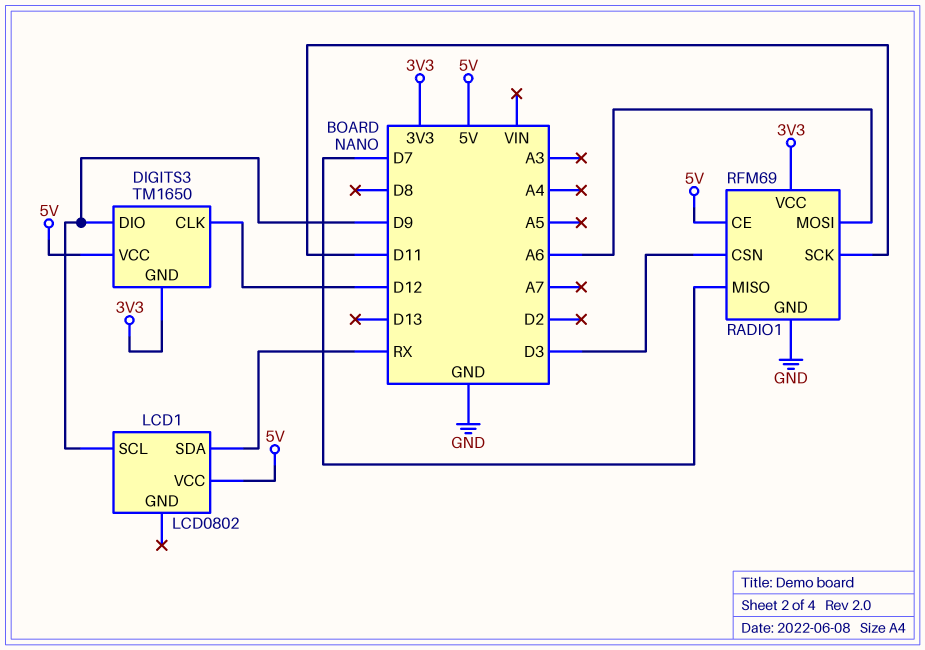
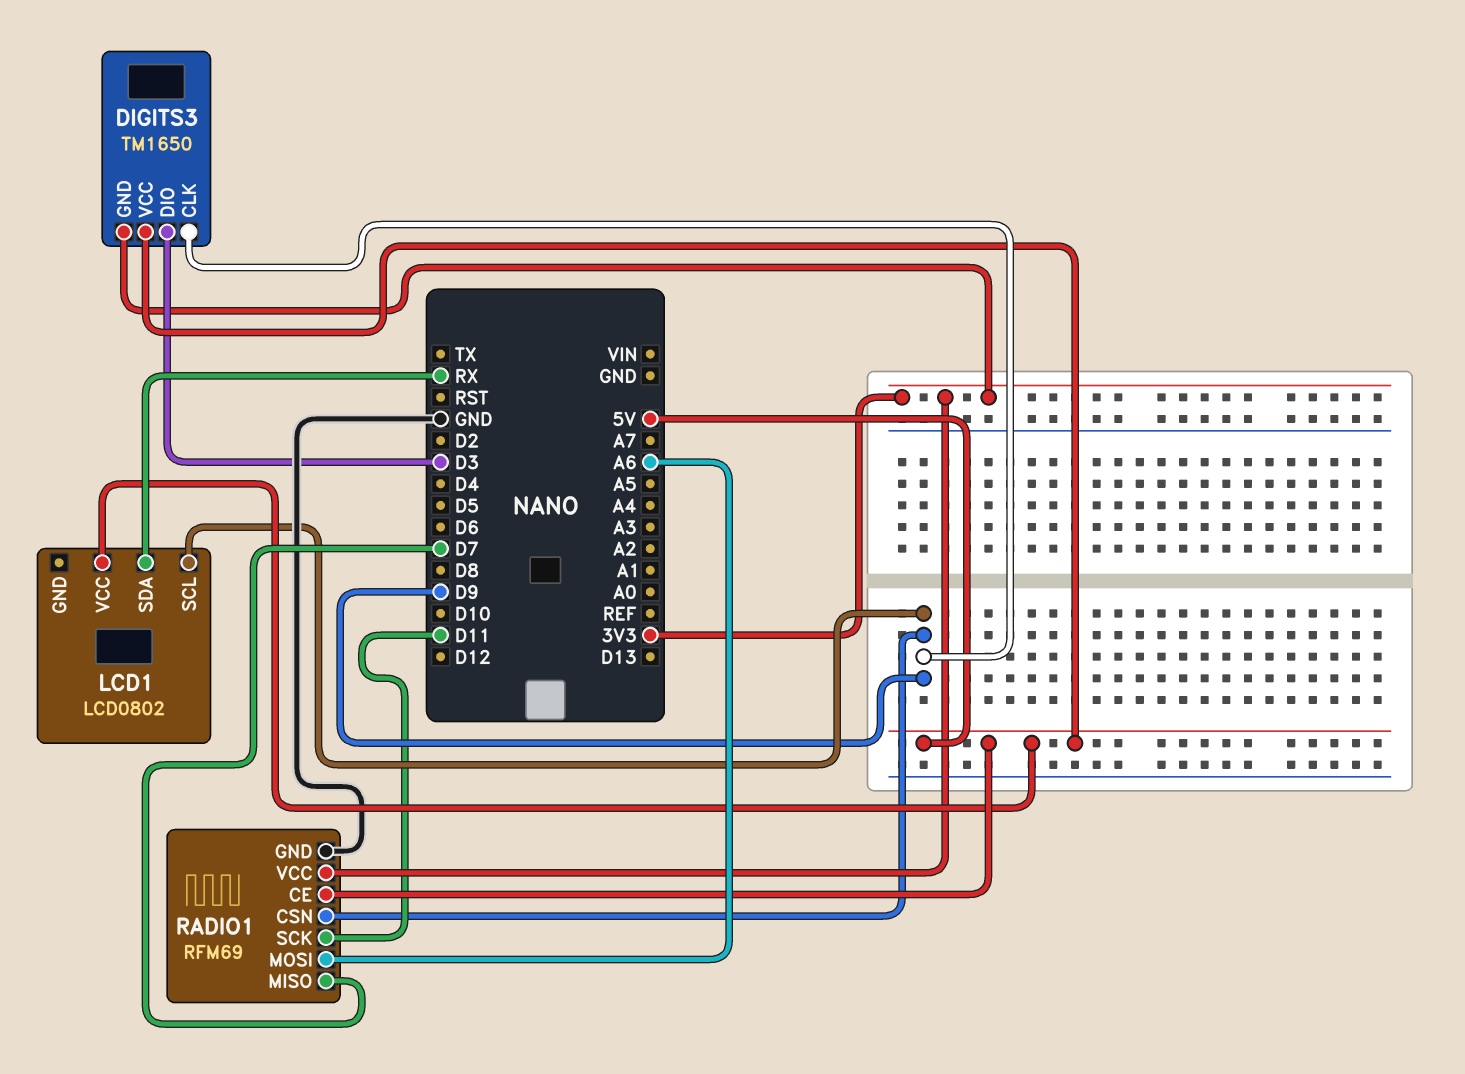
DIGITS3 pin CLK: D12 -> D9
DIGITS3 pin DIO: D9 -> D3
RADIO1 pin CSN: D3 -> D9

